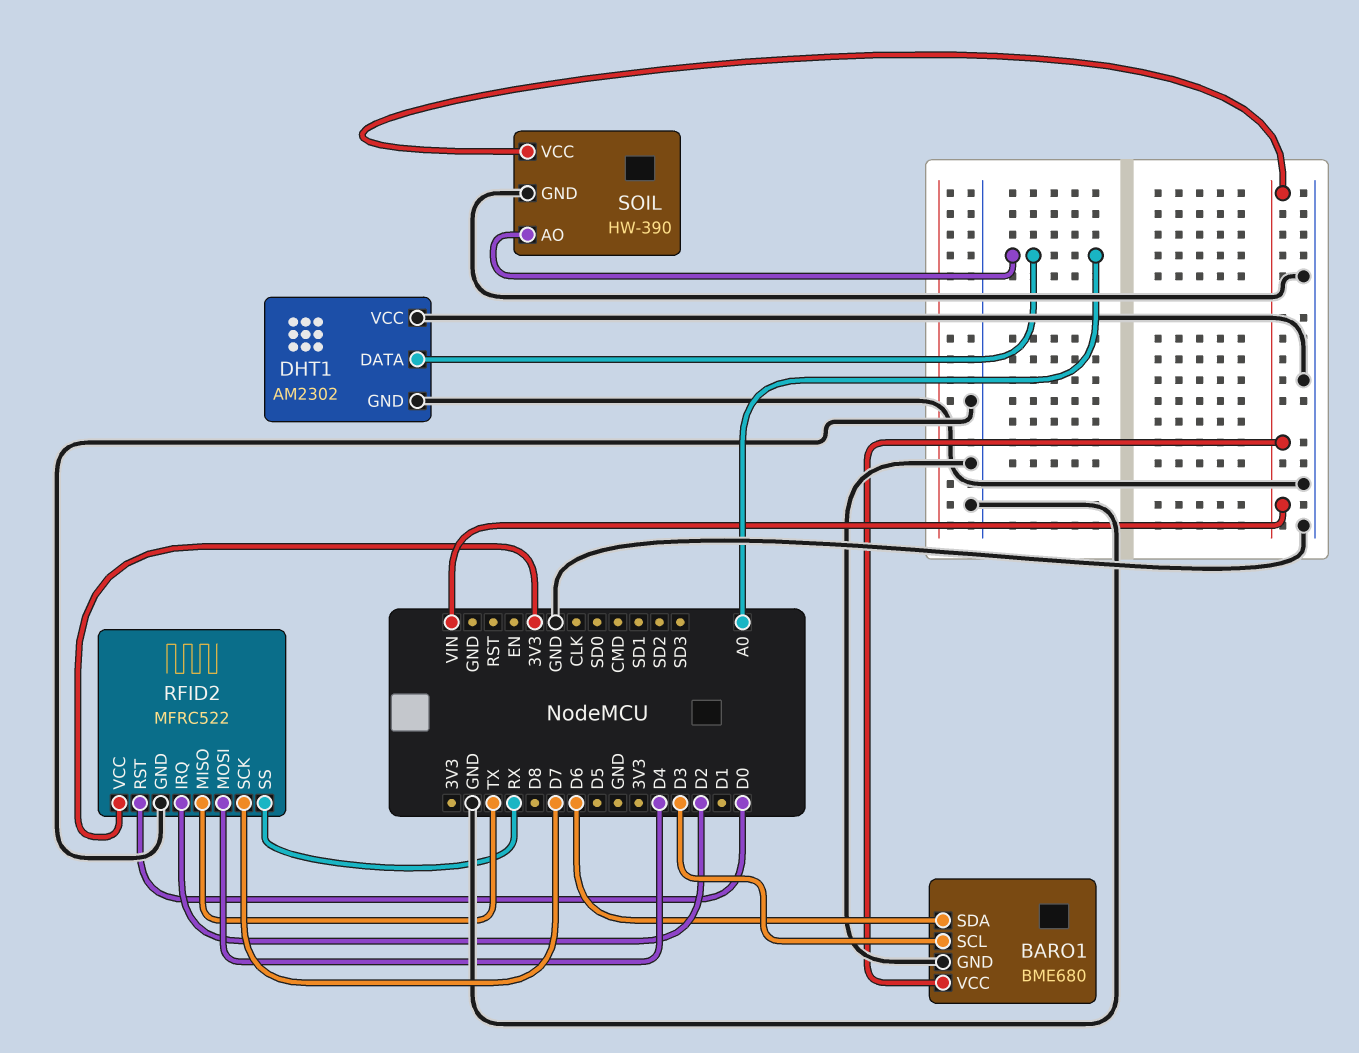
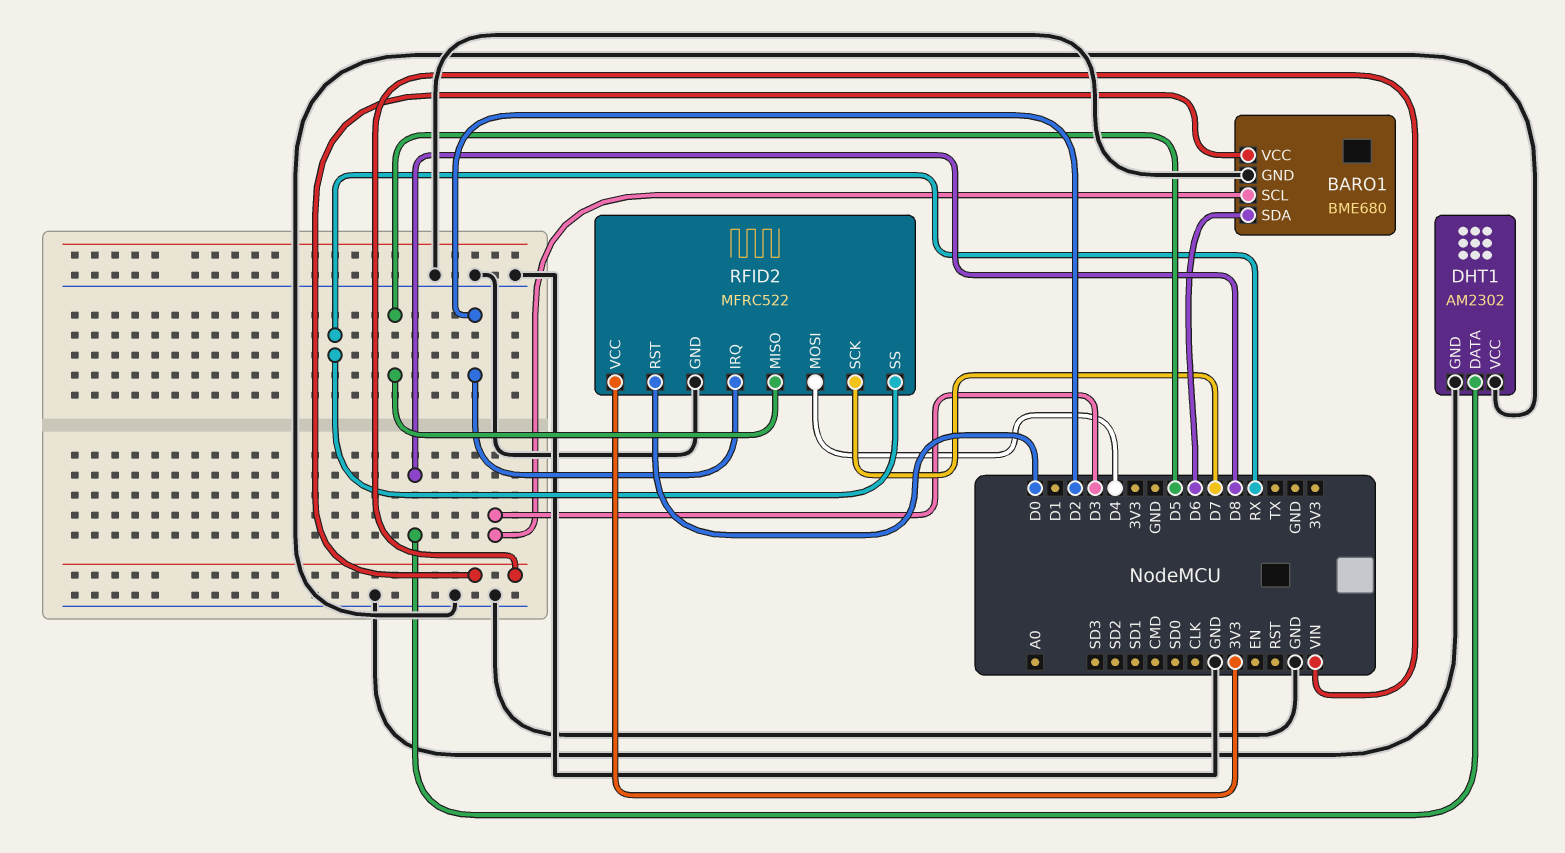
DHT1 pin DATA: A0 -> D8
RFID2 pin MISO: TX -> D5
SOIL: HW-390 -> none
SOIL pin AO: A0 -> none
SOIL pin GND: GND -> none
SOIL pin VCC: VIN -> none

